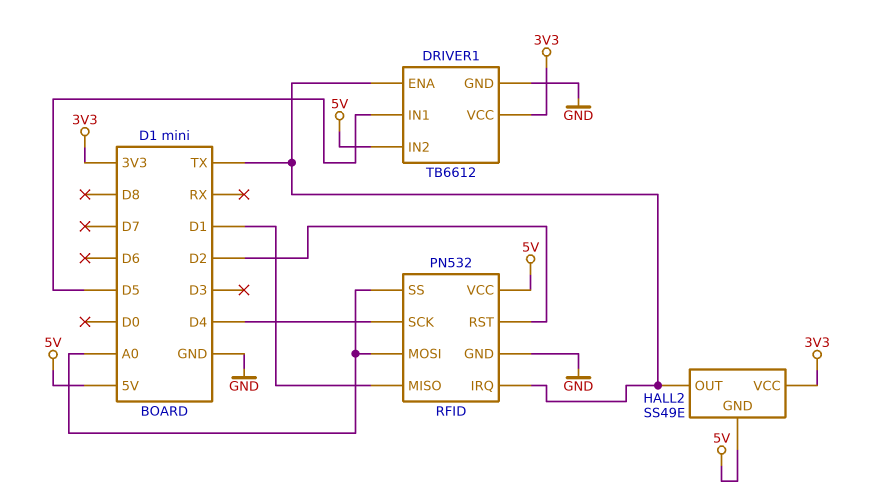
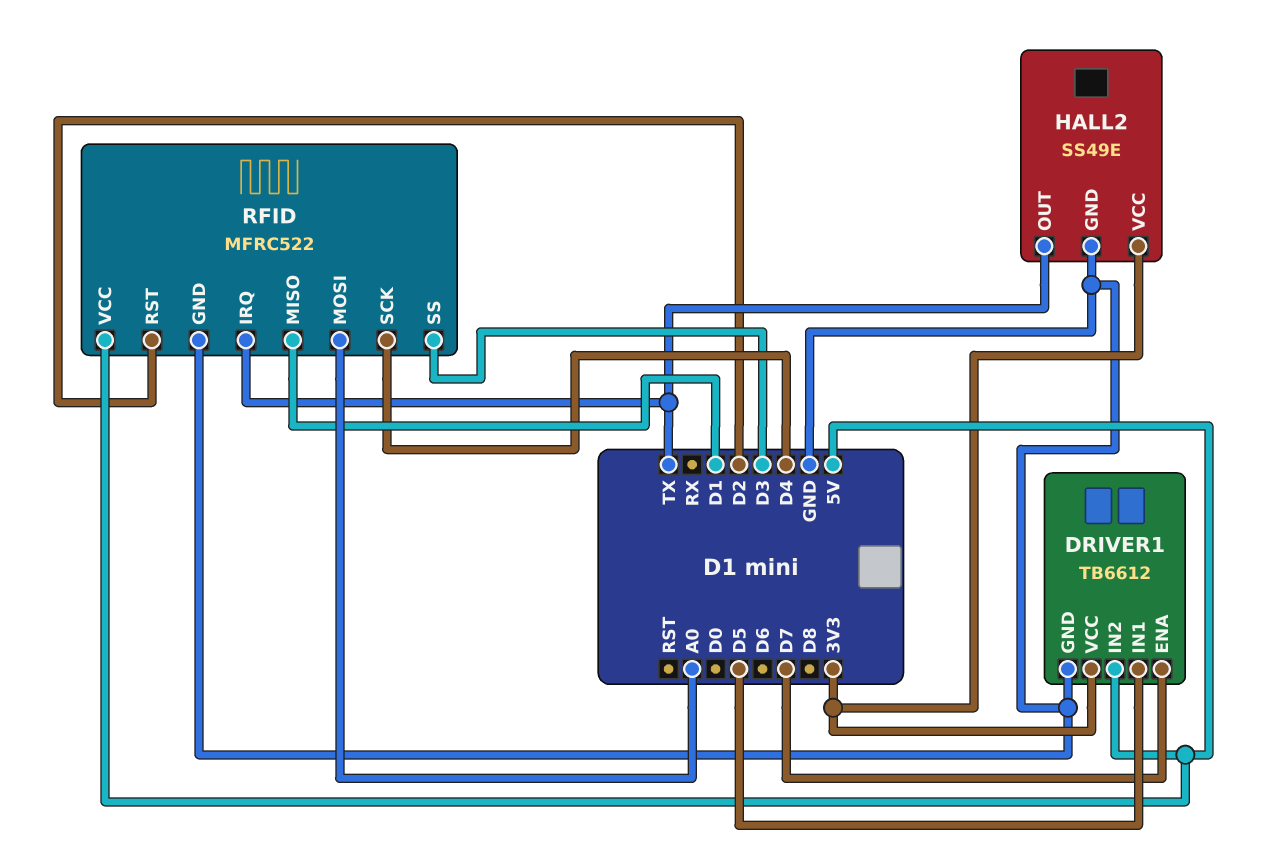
DRIVER1 pin ENA: TX -> D7
HALL2 pin GND: 5V -> GND
RFID: PN532 -> MFRC522
RFID pin SS: A0 -> D3

